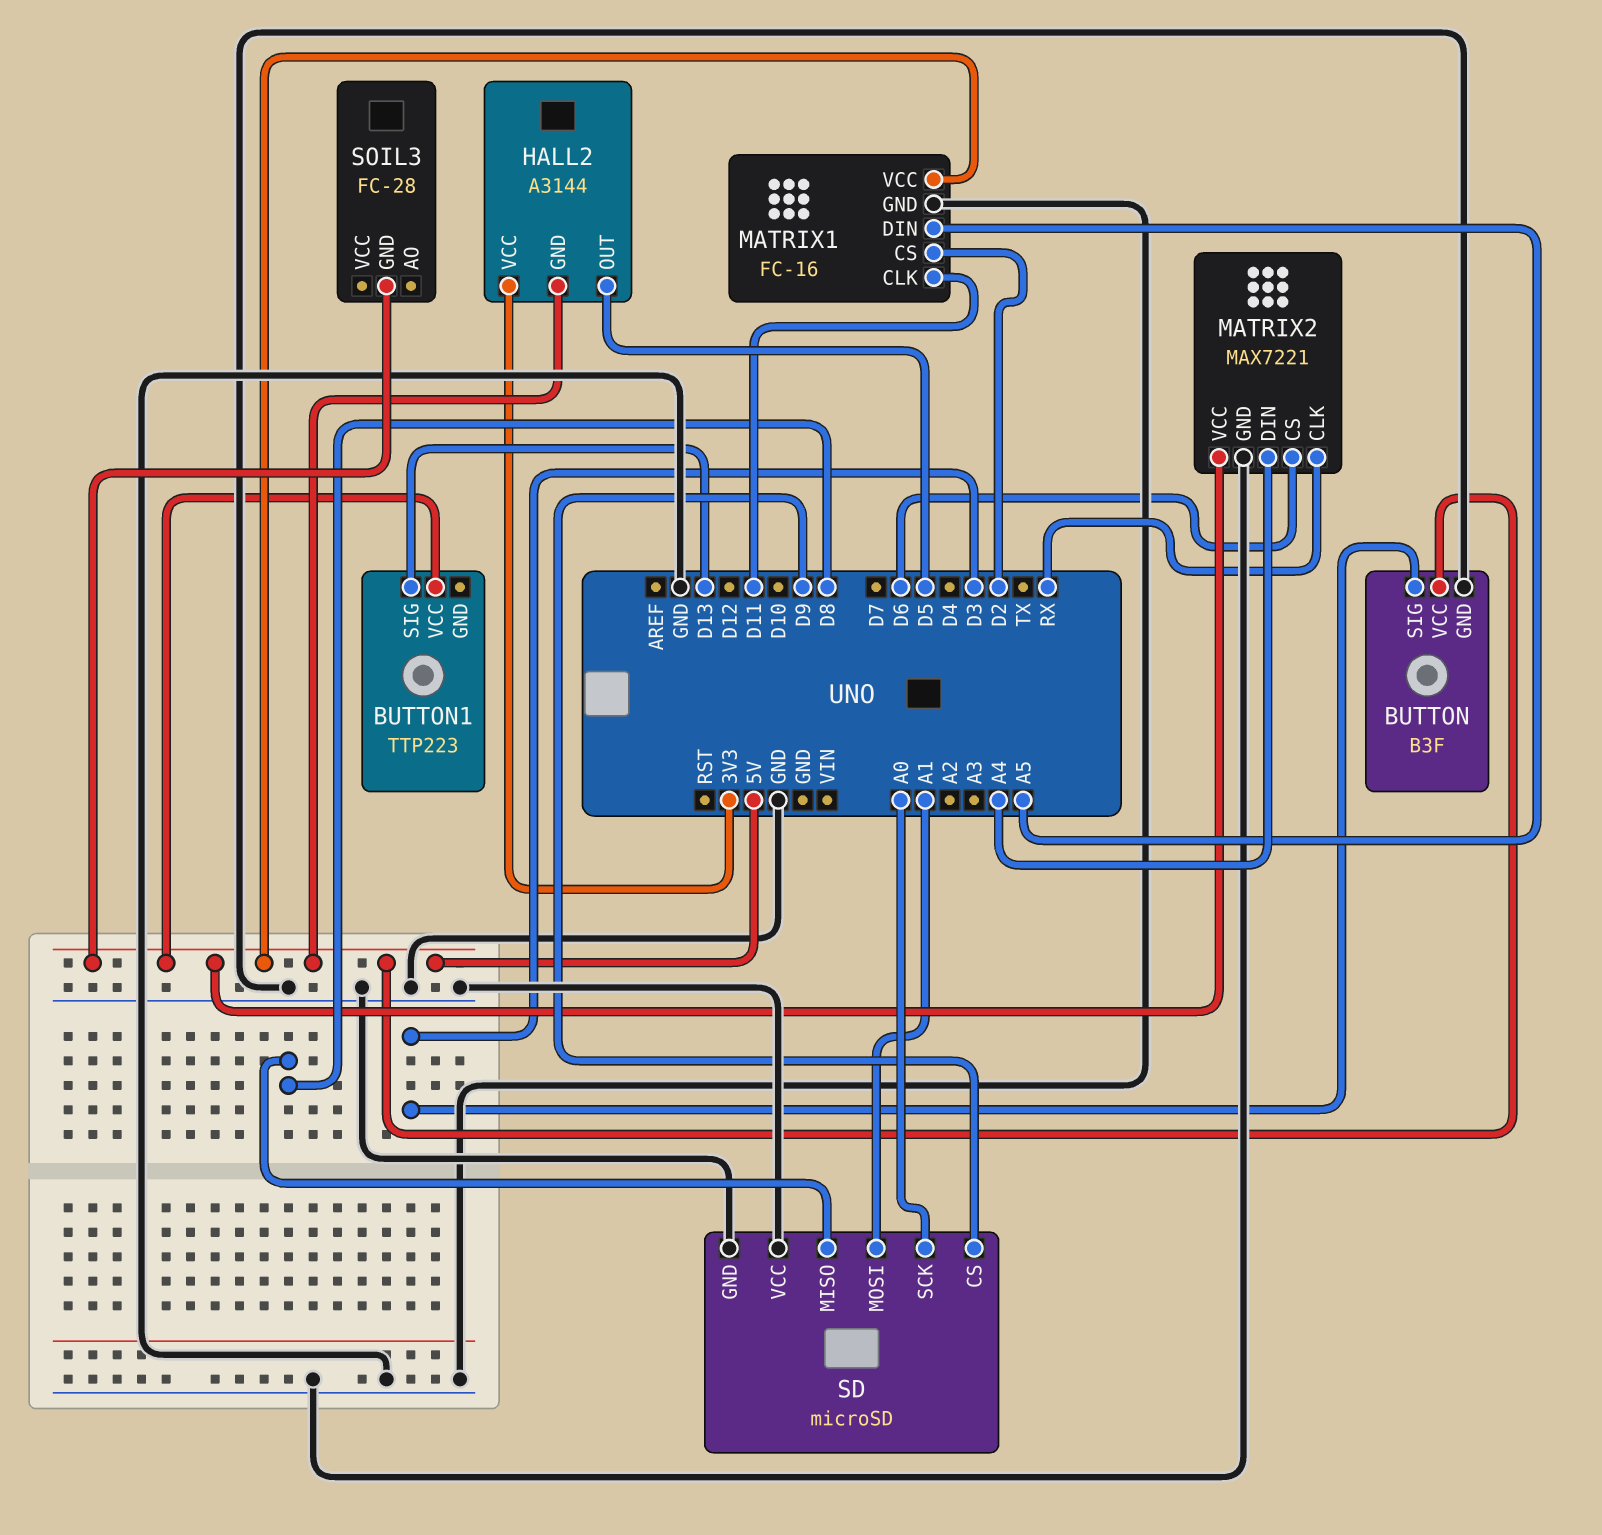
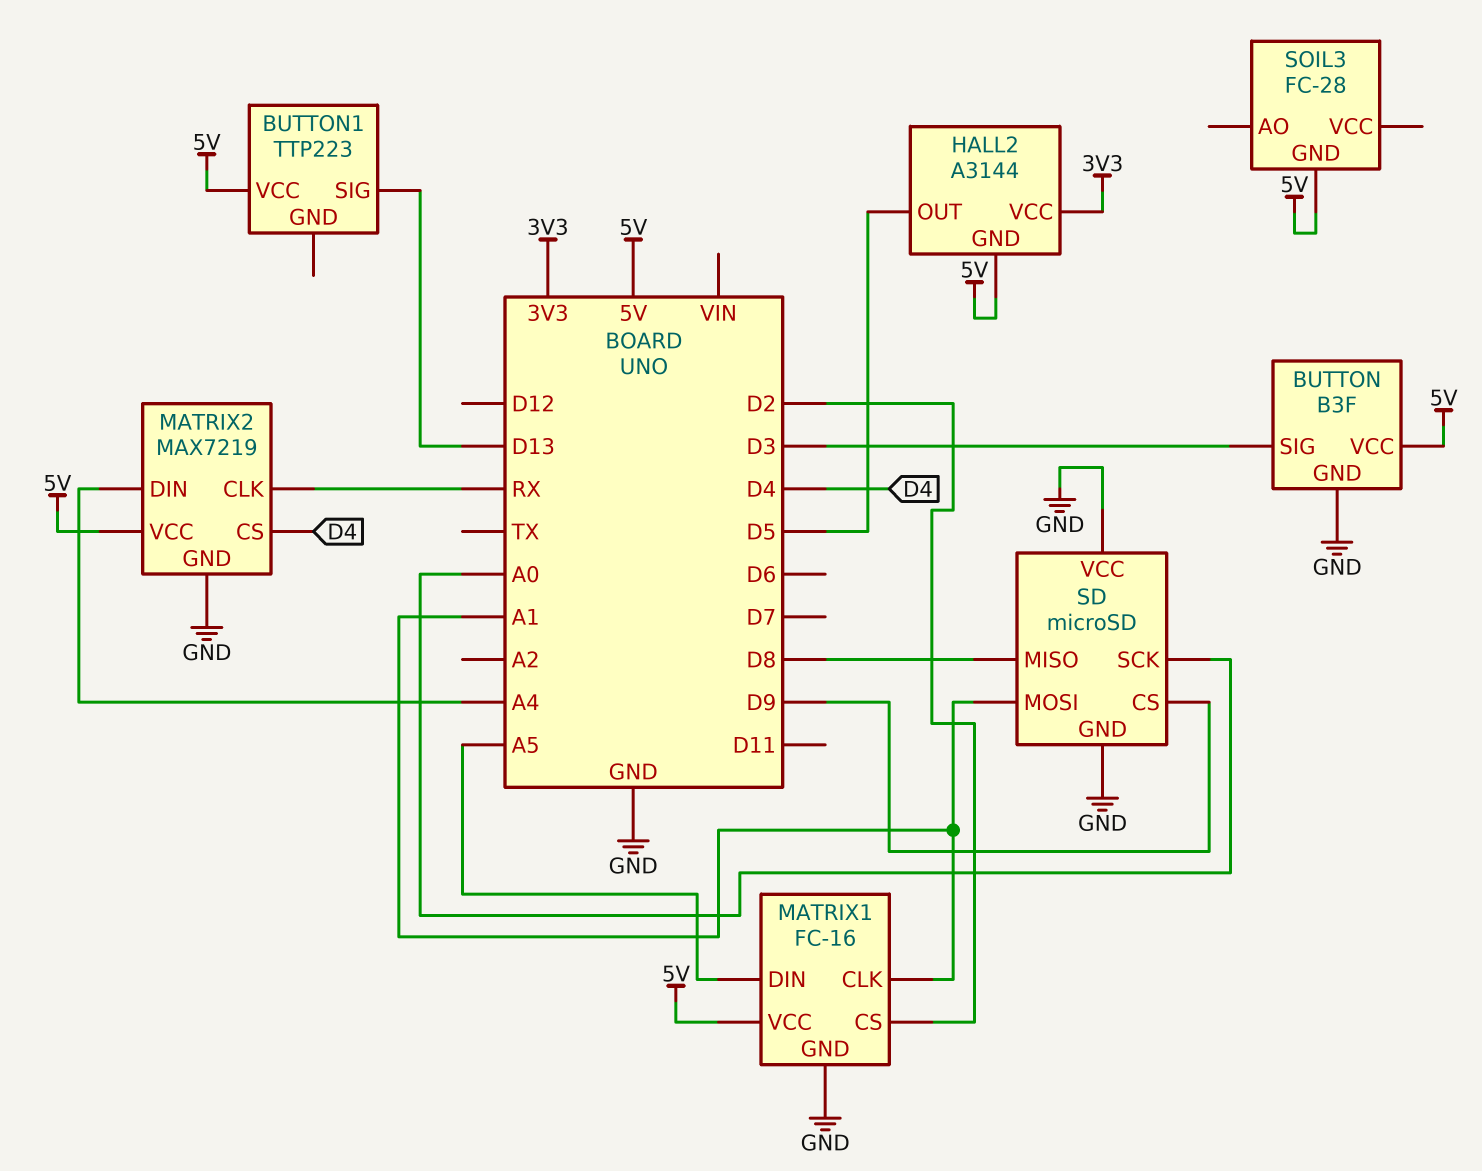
MATRIX1 pin CLK: D11 -> A1
MATRIX2: MAX7221 -> MAX7219
MATRIX2 pin CS: D6 -> D4

